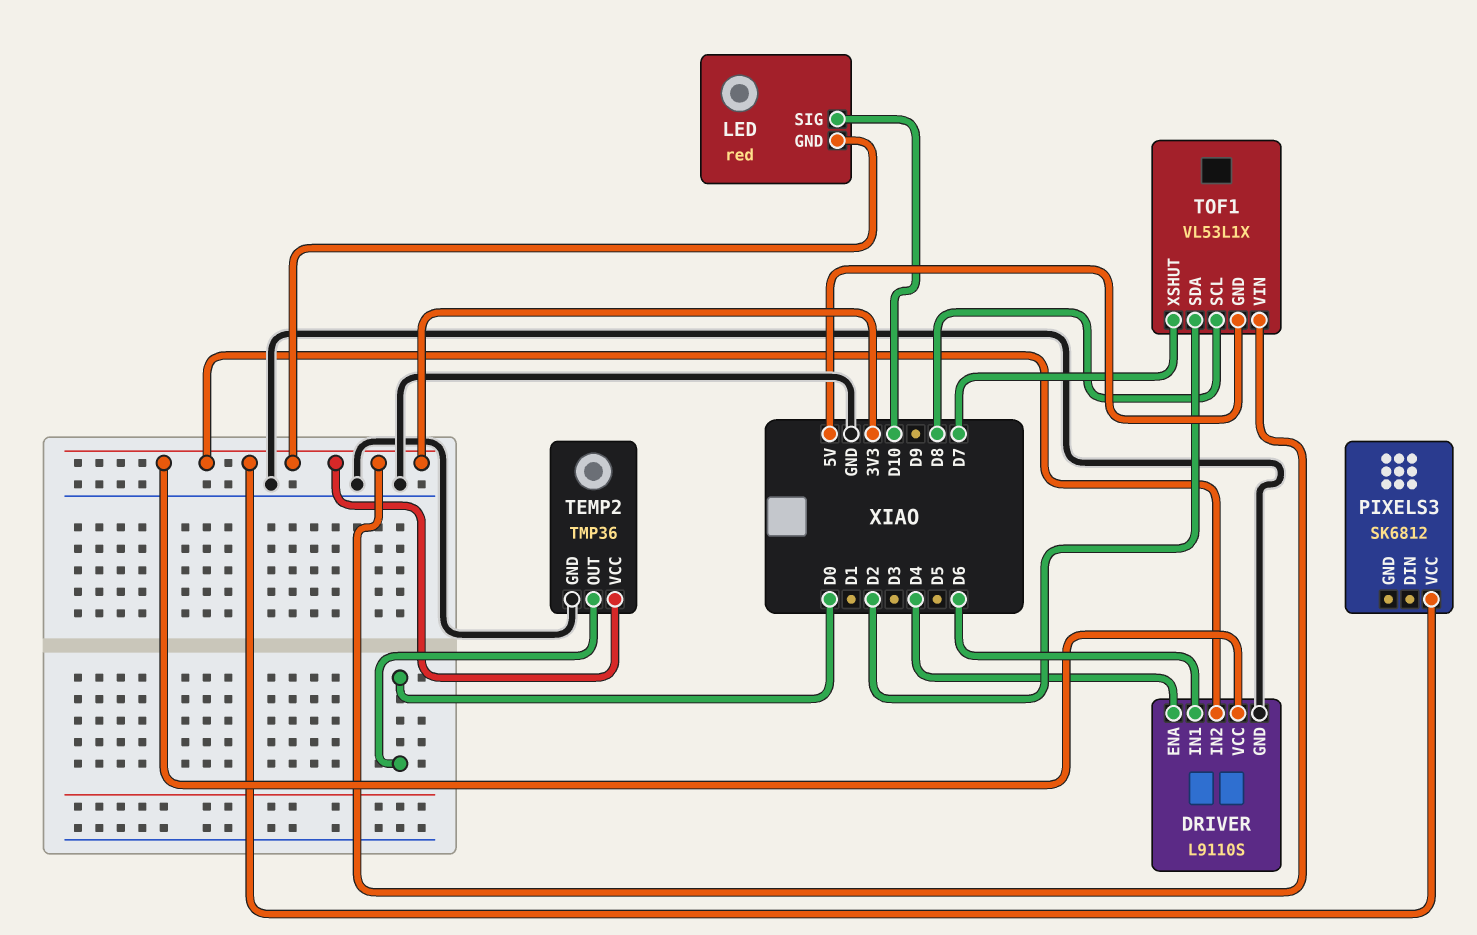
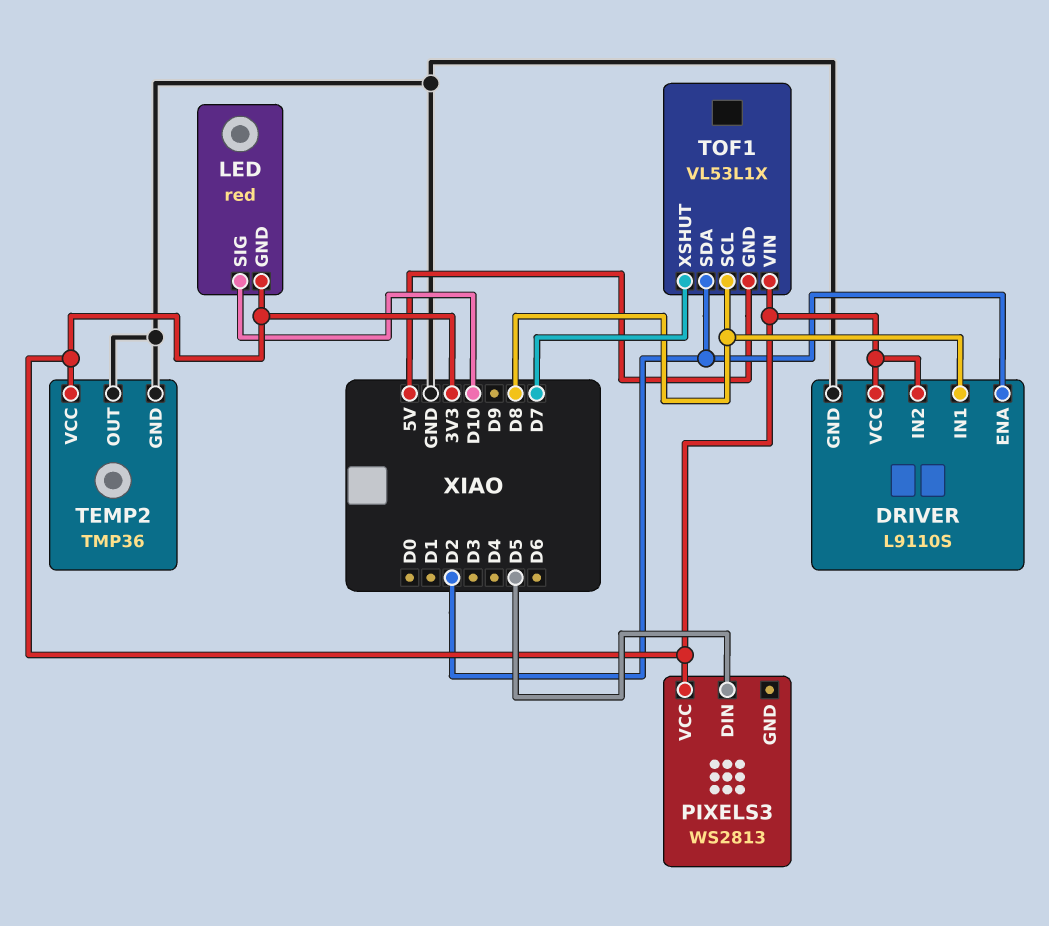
DRIVER pin ENA: D4 -> D2
DRIVER pin IN1: D6 -> D8
PIXELS3: SK6812 -> WS2813
PIXELS3 pin DIN: none -> D5
TEMP2 pin OUT: D0 -> GND

